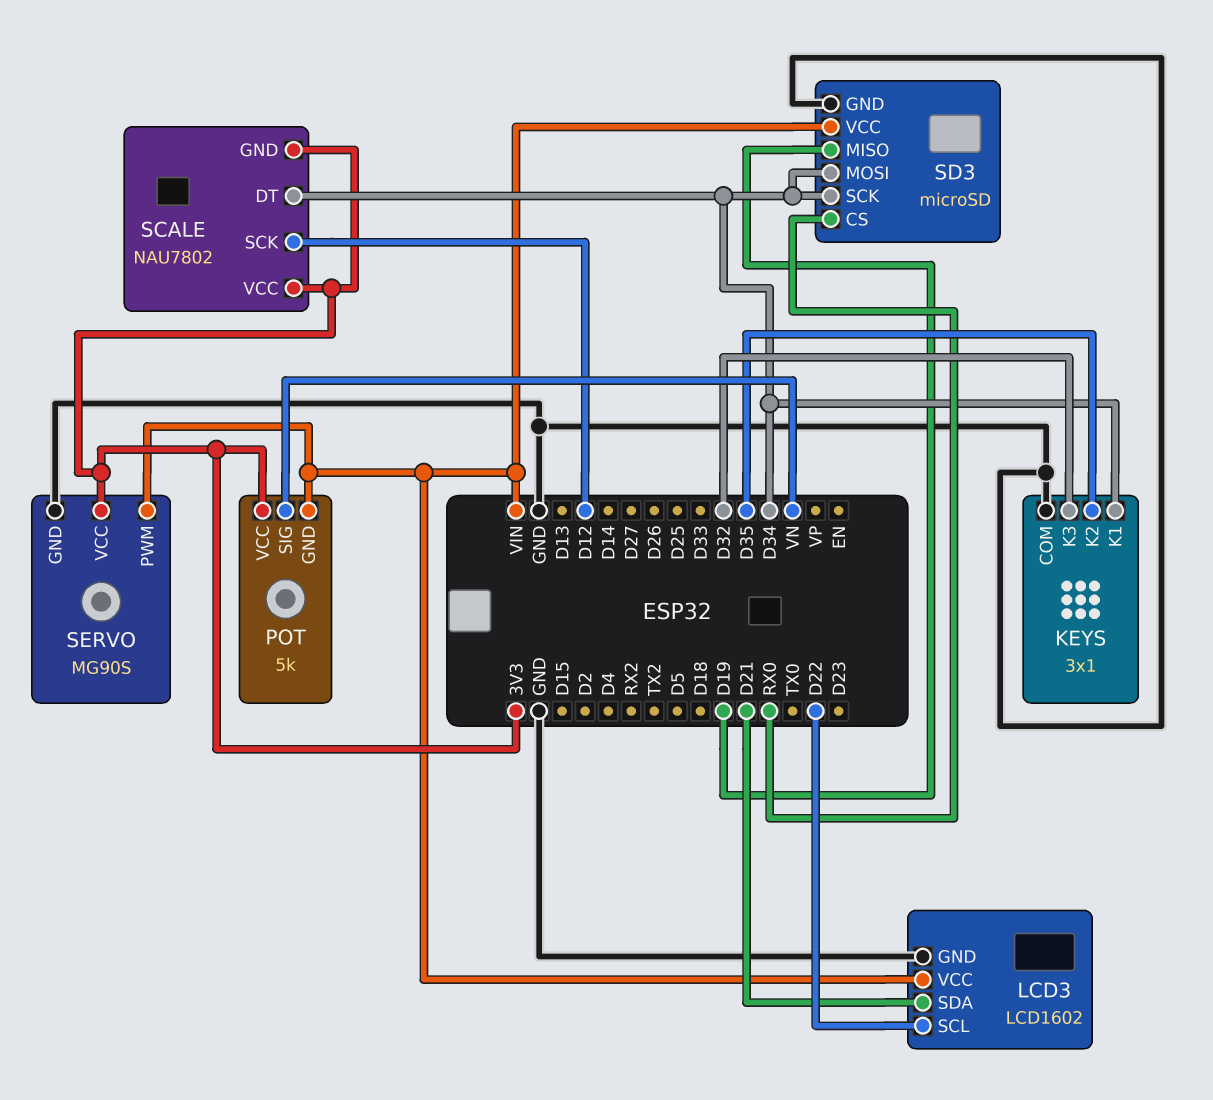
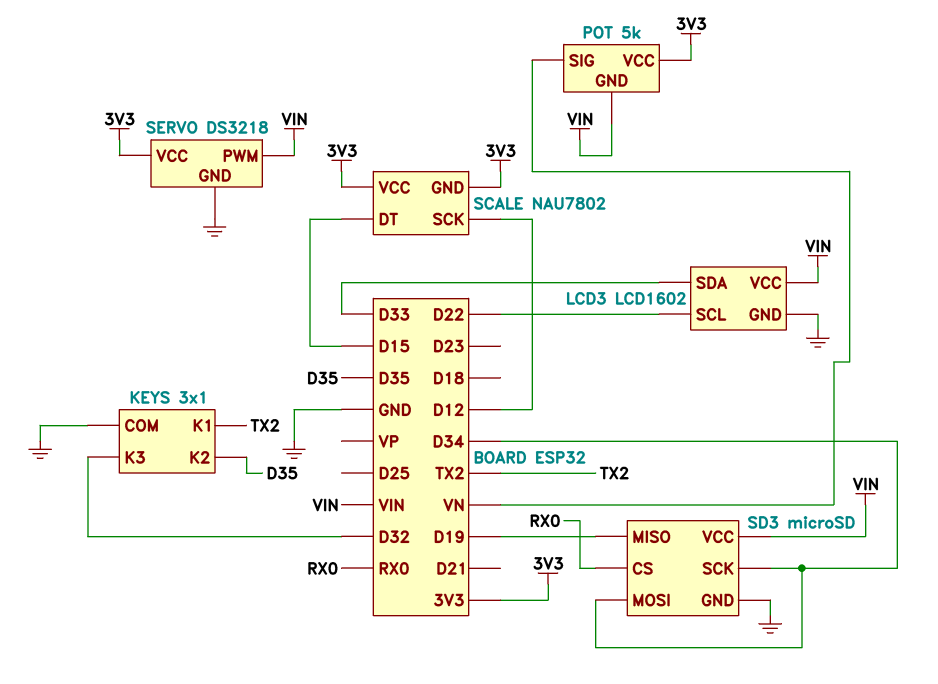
KEYS pin K1: D34 -> TX2
LCD3 pin SDA: D21 -> D33
SCALE pin DT: D34 -> D15
SERVO: MG90S -> DS3218

